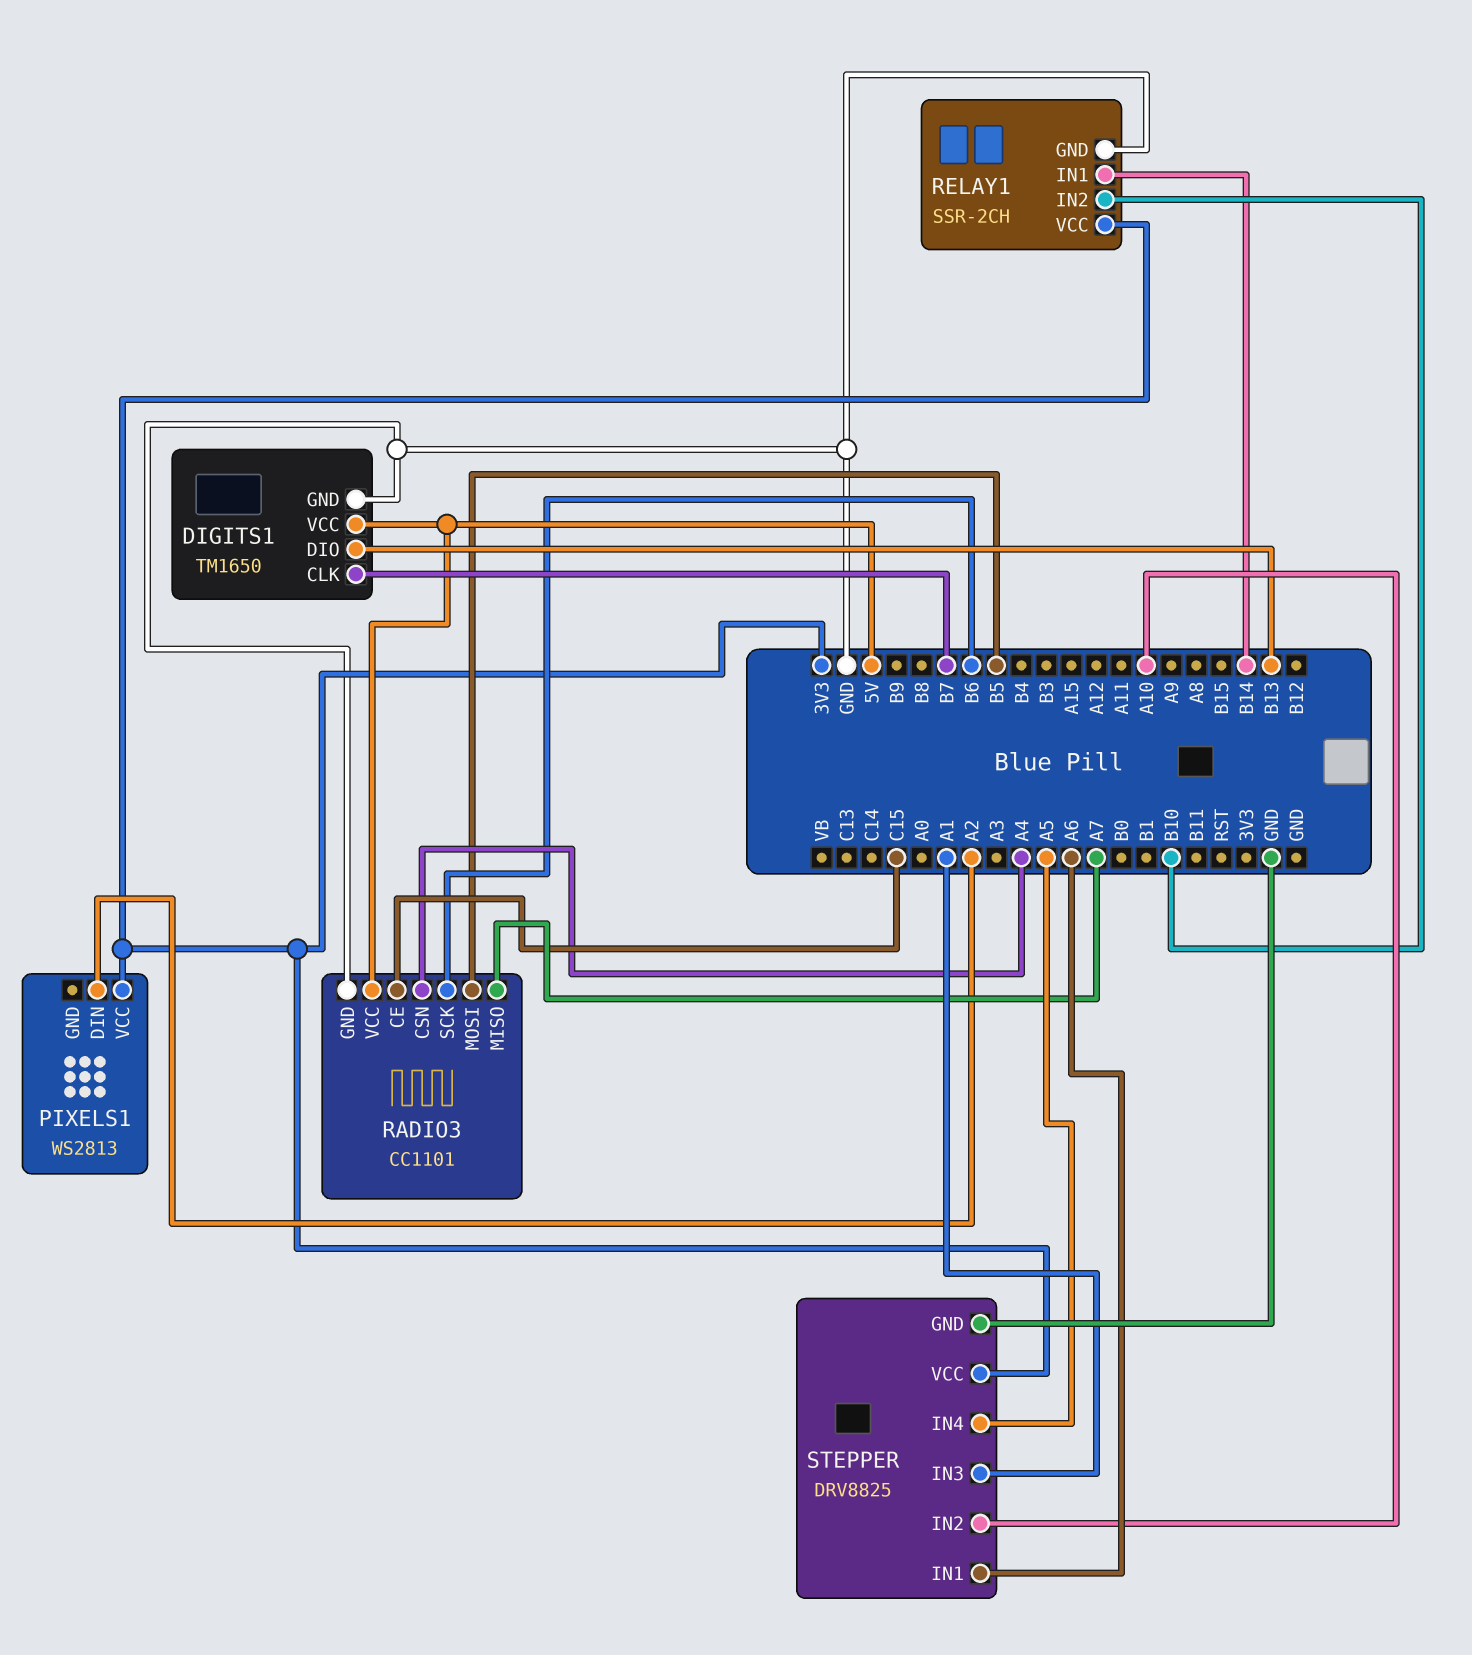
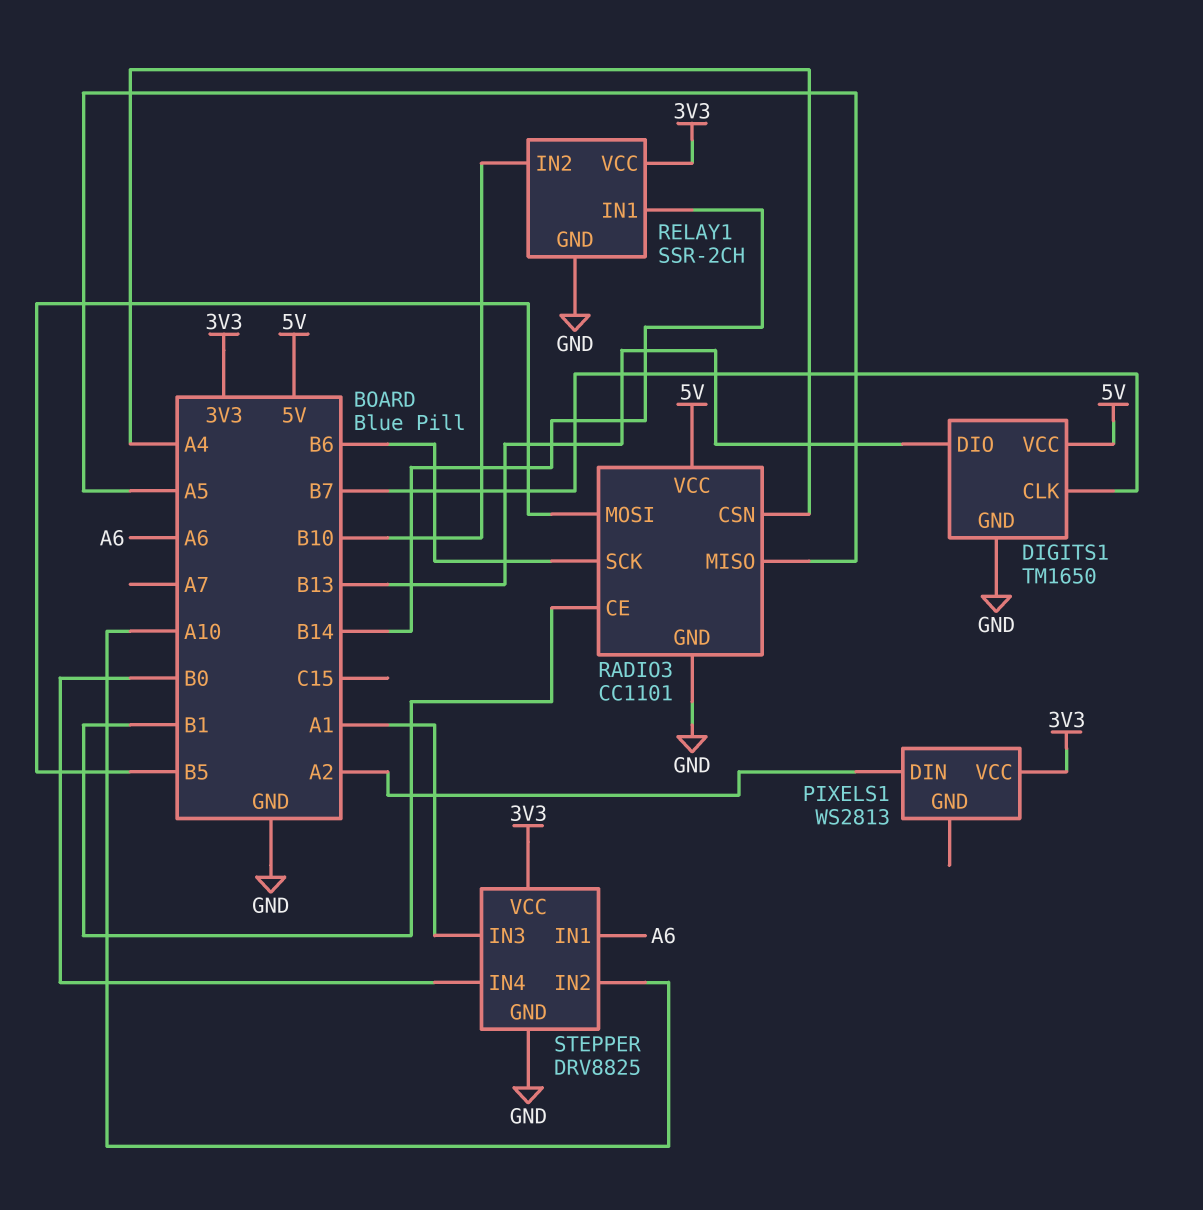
RADIO3 pin CE: C15 -> B1
RADIO3 pin MISO: A7 -> A5
STEPPER pin IN4: A5 -> B0

